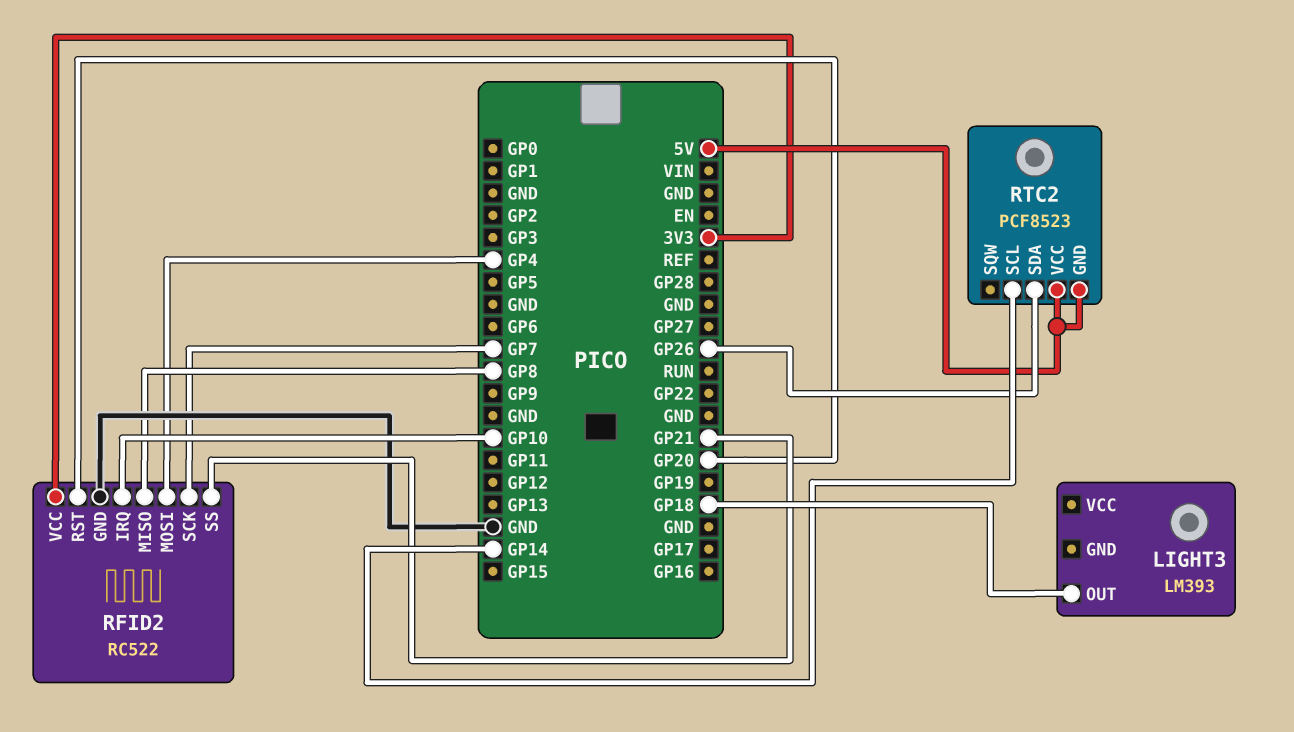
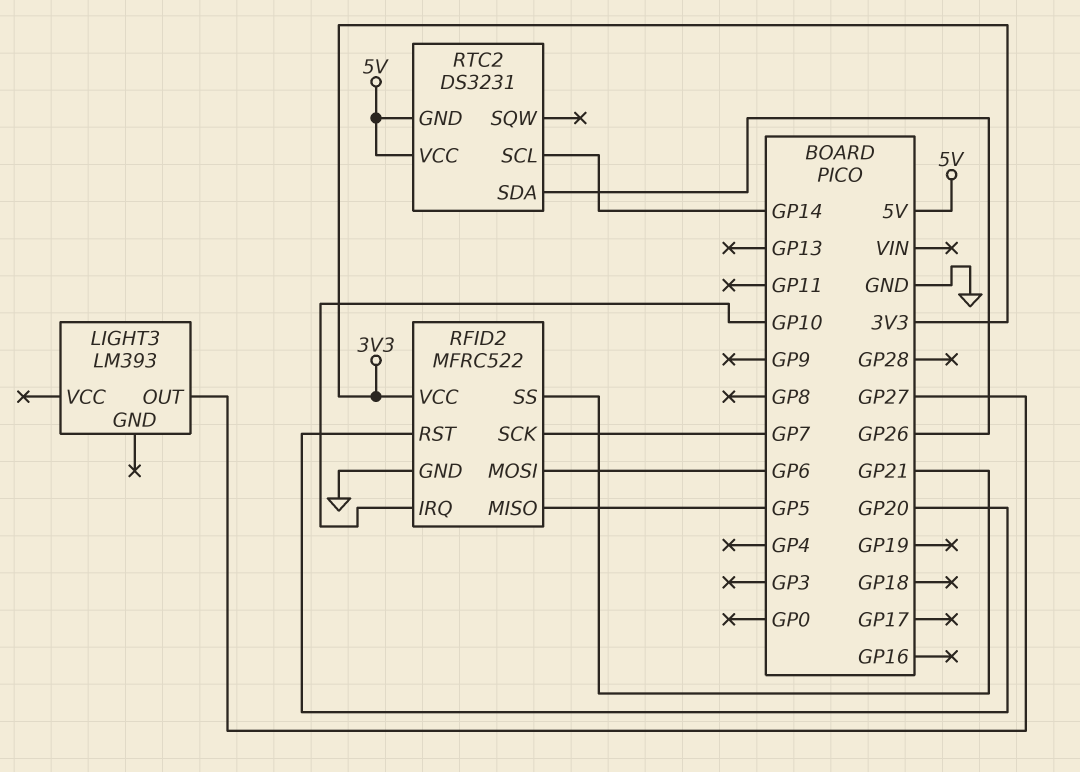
LIGHT3 pin OUT: GP18 -> GP27
RFID2: RC522 -> MFRC522
RFID2 pin MISO: GP8 -> GP5
RFID2 pin MOSI: GP4 -> GP6
RTC2: PCF8523 -> DS3231

